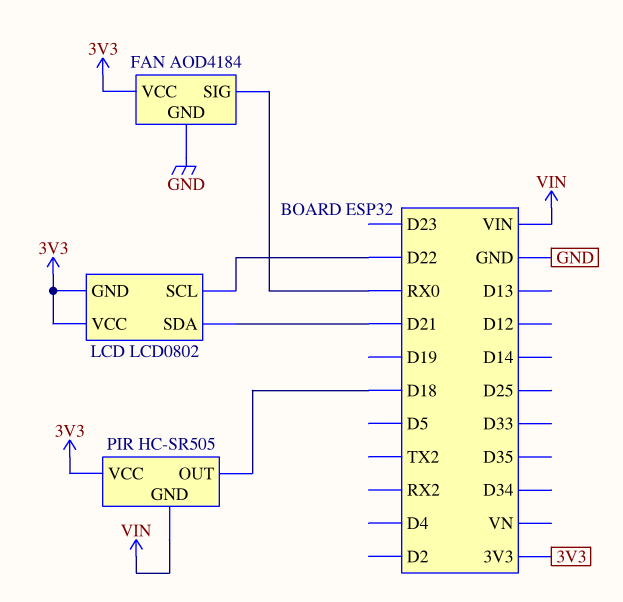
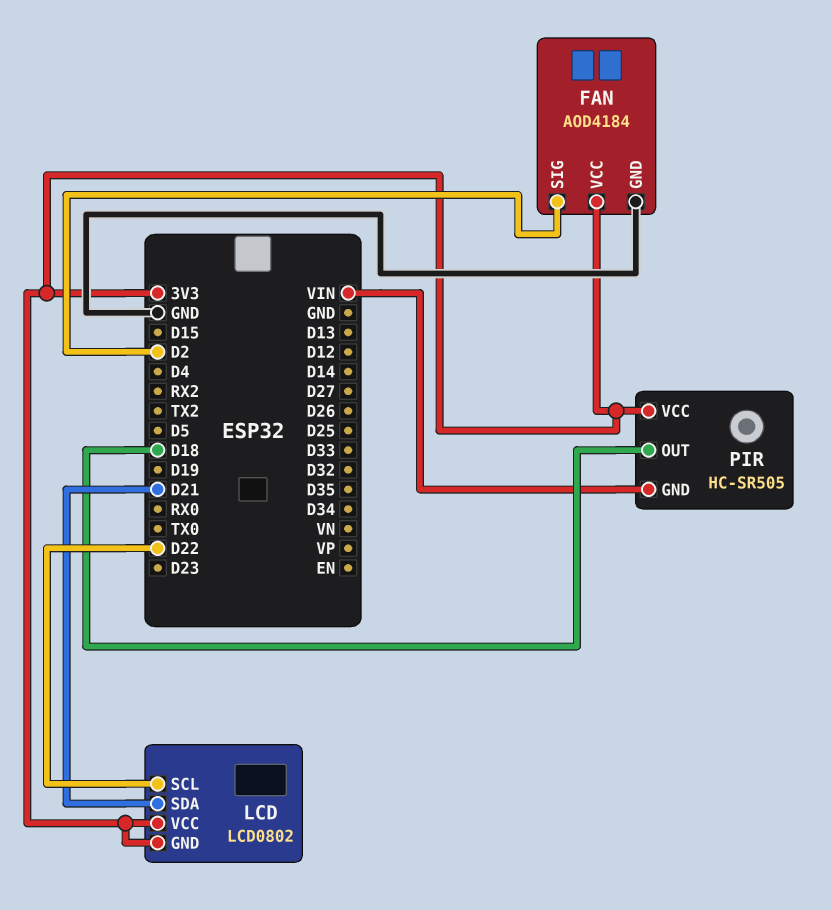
FAN pin SIG: RX0 -> D2

